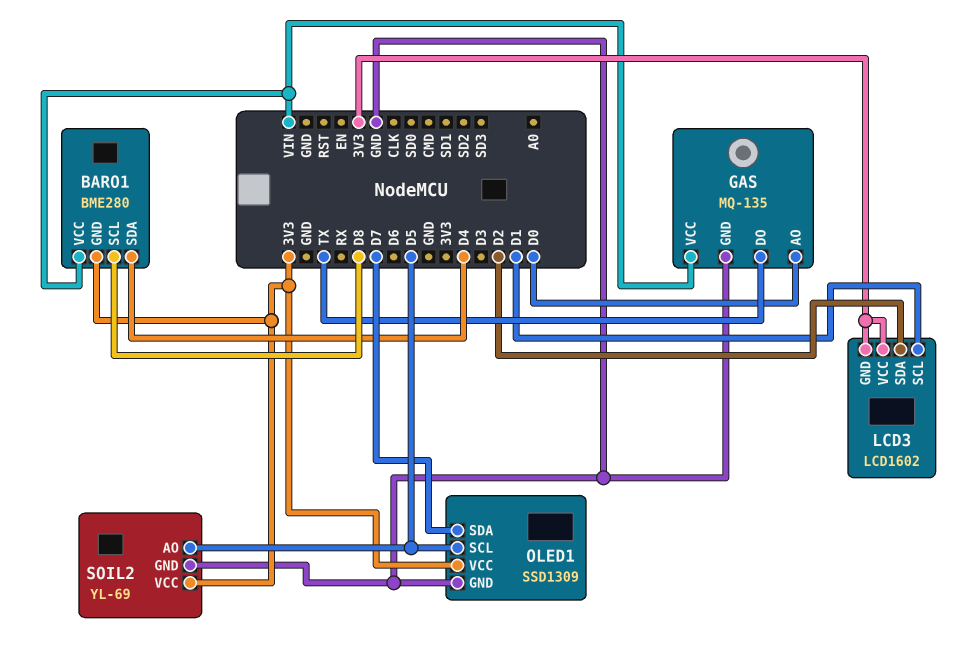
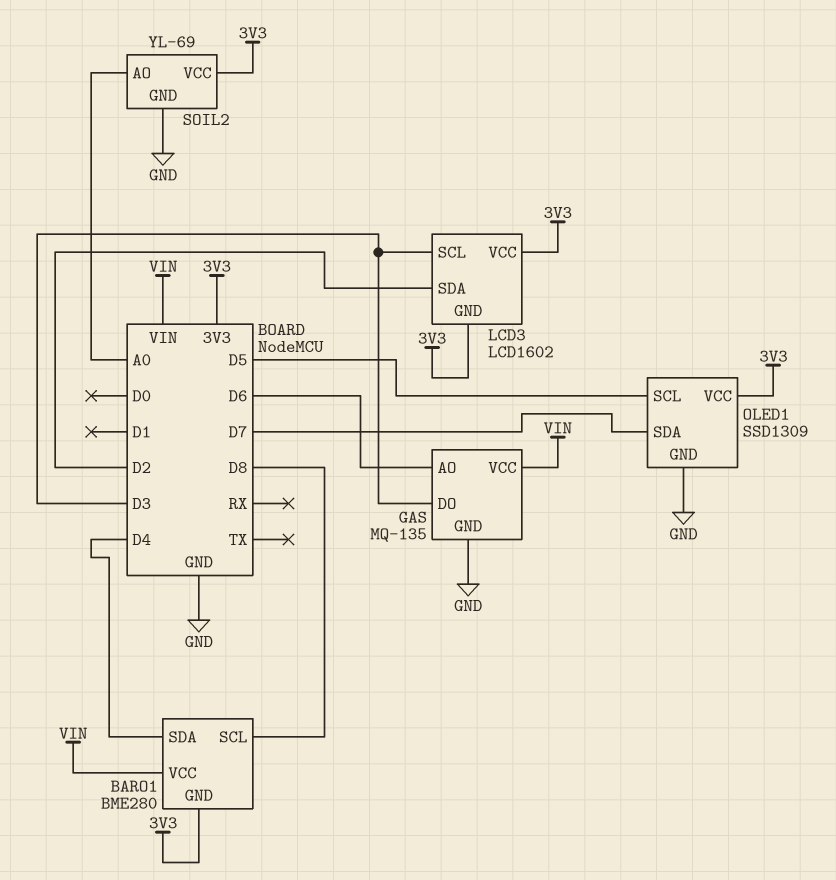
GAS pin AO: D0 -> D6
GAS pin DO: TX -> D3
LCD3 pin SCL: D1 -> D3
SOIL2 pin AO: D5 -> A0

